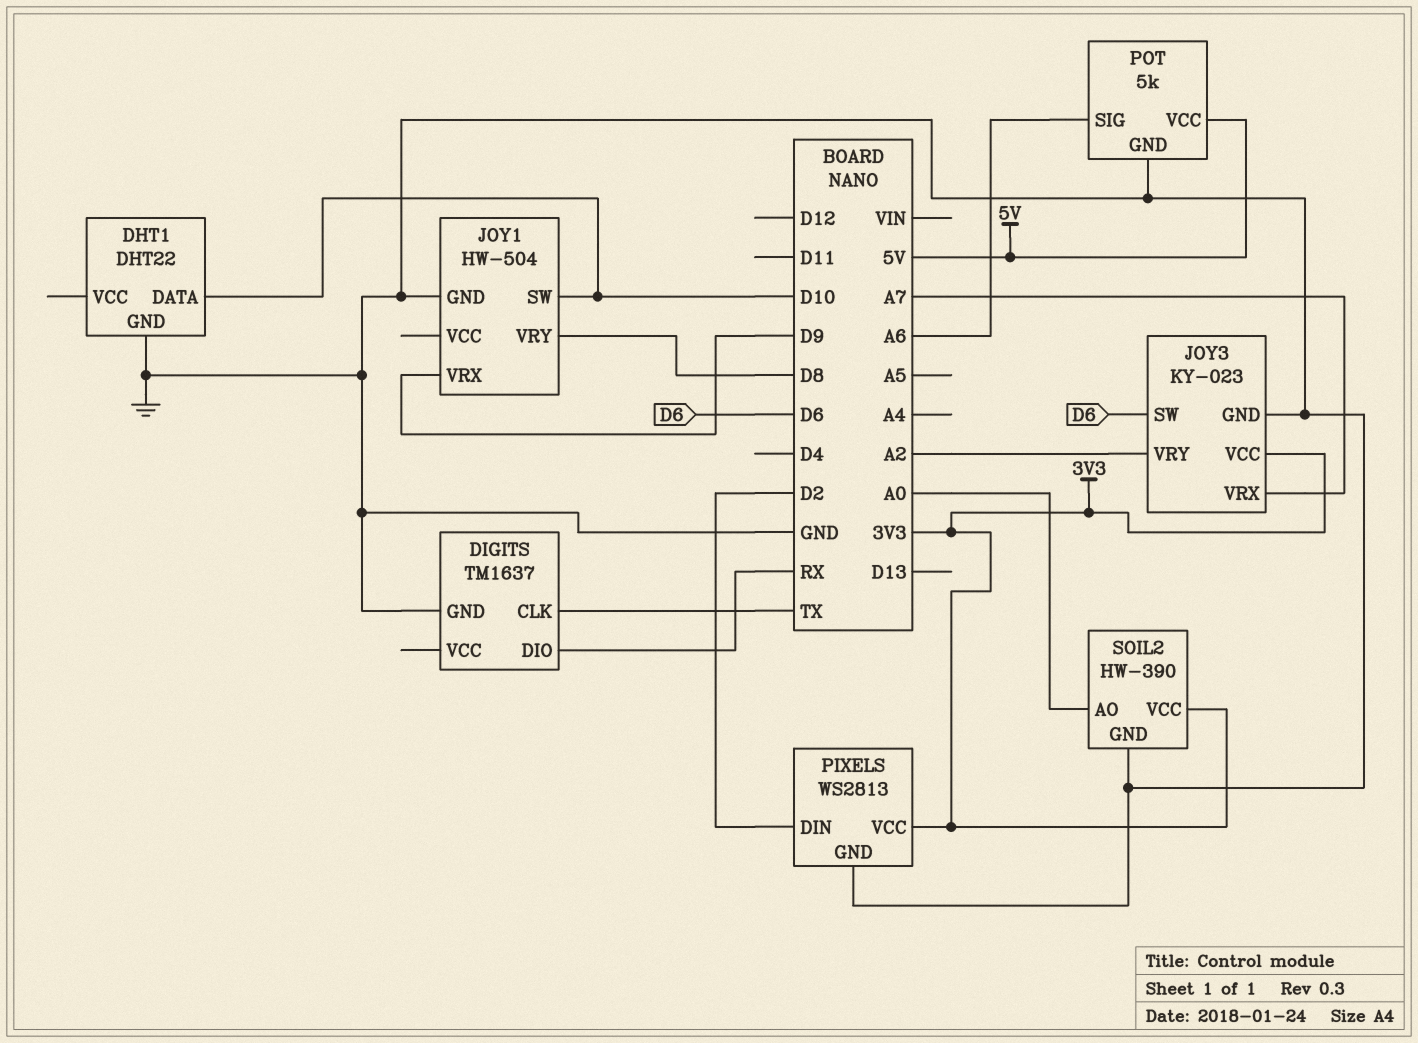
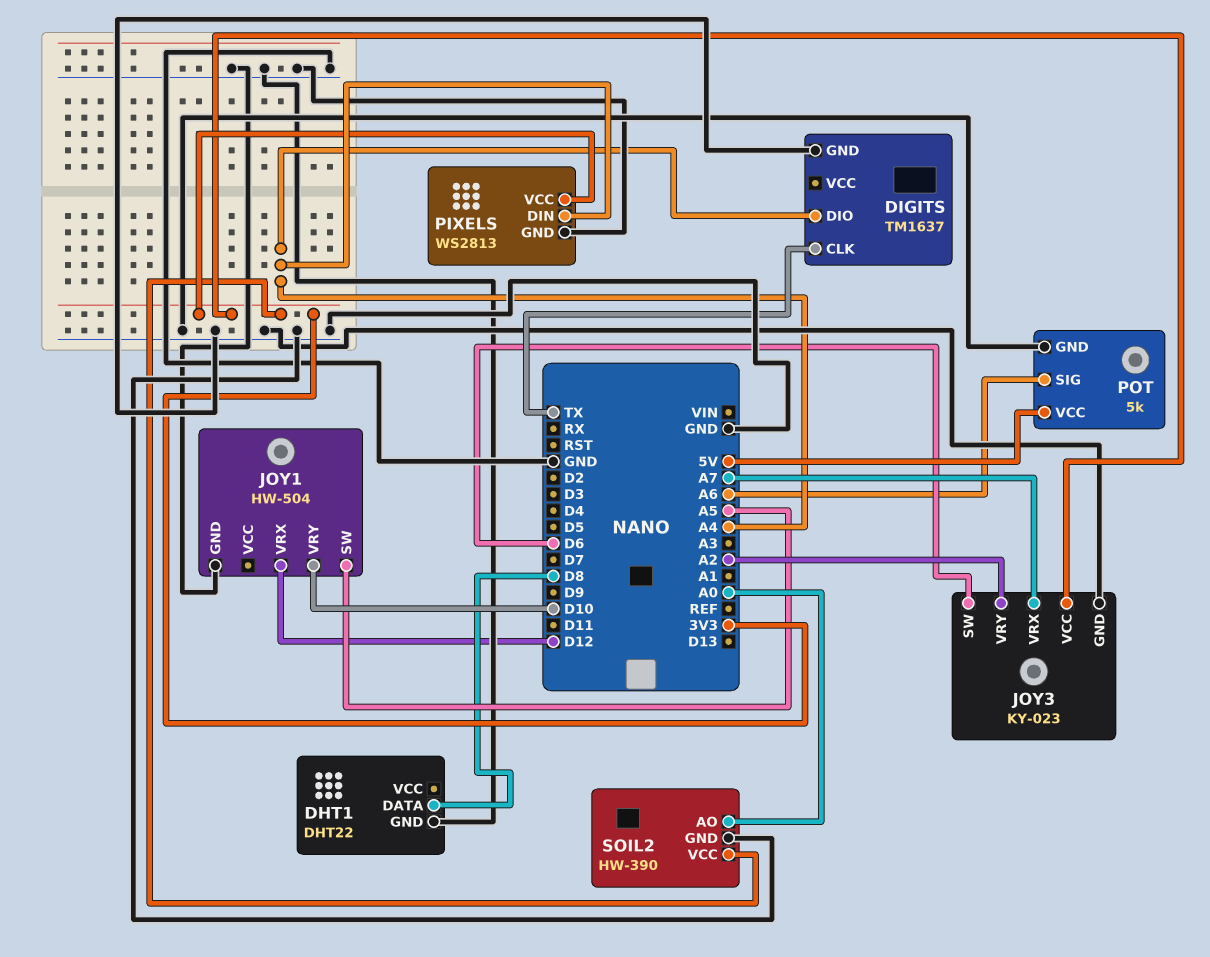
DHT1 pin DATA: D10 -> D8
DIGITS pin DIO: RX -> A4
JOY1 pin SW: D10 -> A5
JOY1 pin VRX: D9 -> D12
JOY1 pin VRY: D8 -> D10
PIXELS pin DIN: D2 -> A4

